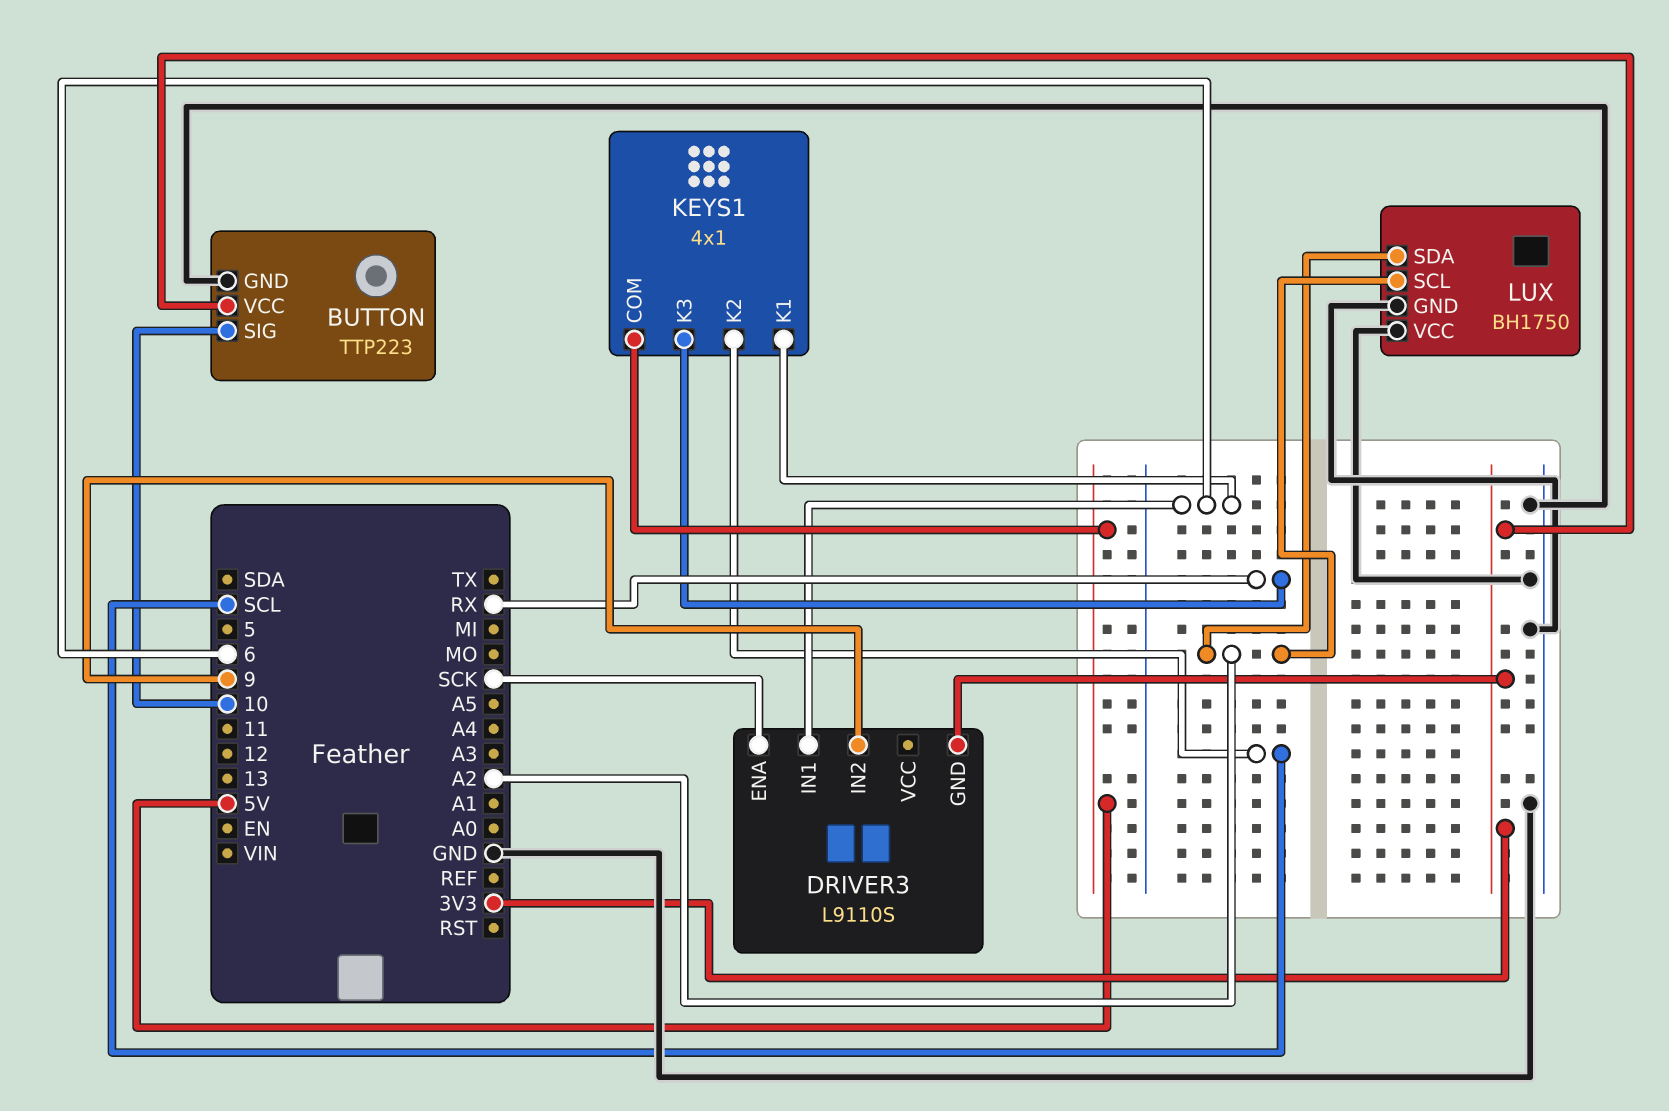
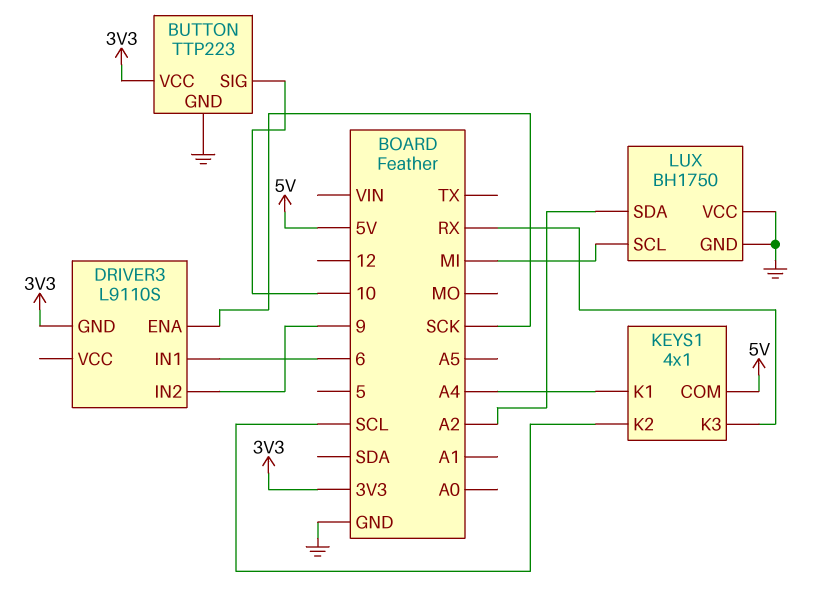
KEYS1 pin K1: 6 -> A4
LUX pin SCL: A2 -> MI

